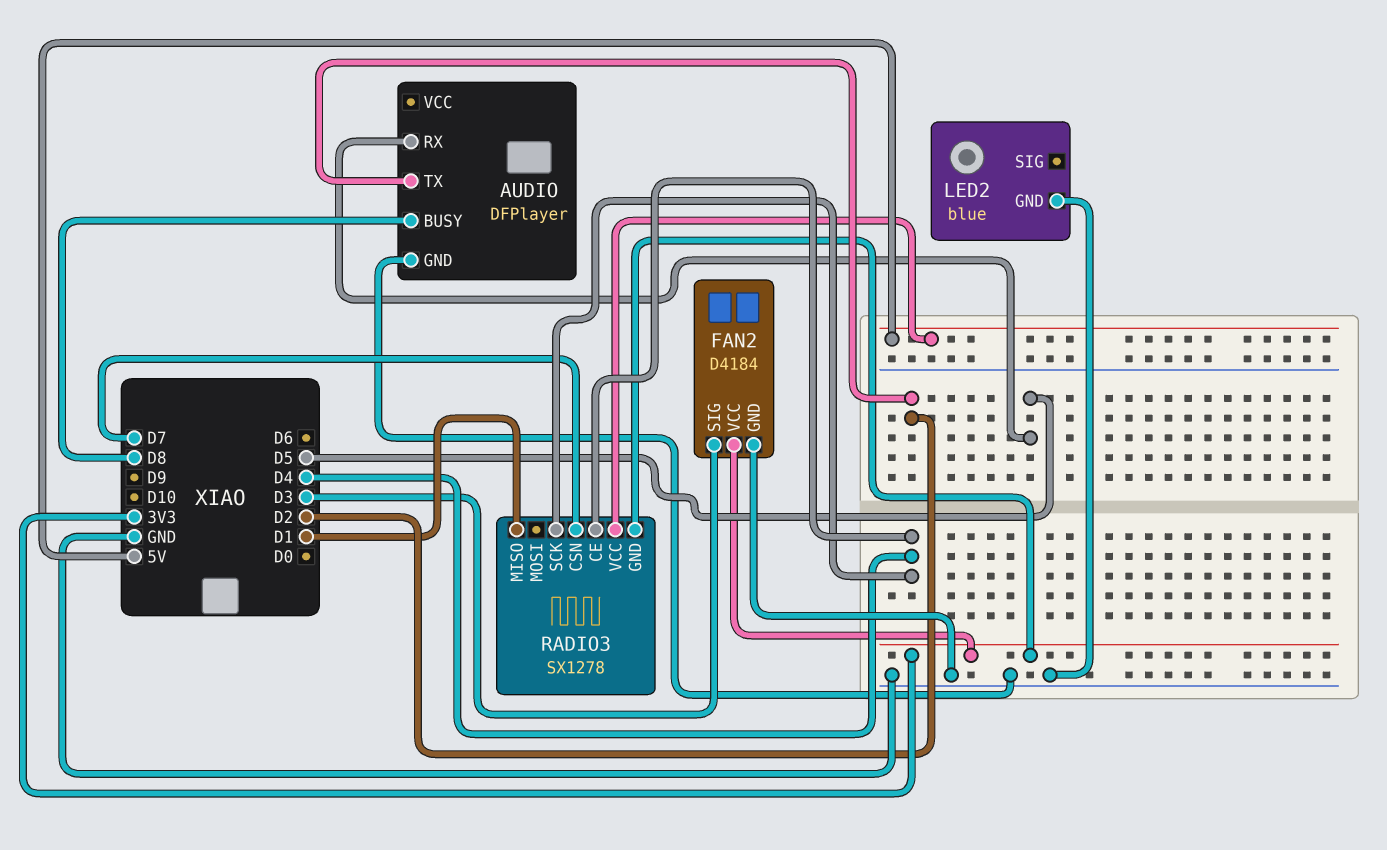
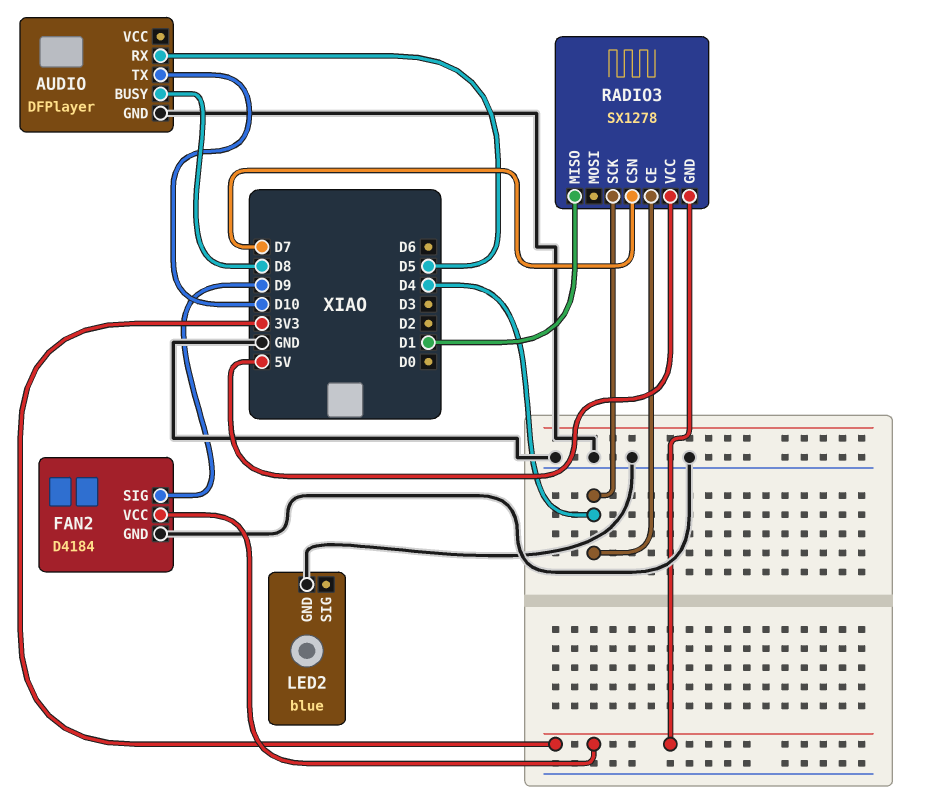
AUDIO pin TX: D2 -> D10
FAN2 pin SIG: D3 -> D9

